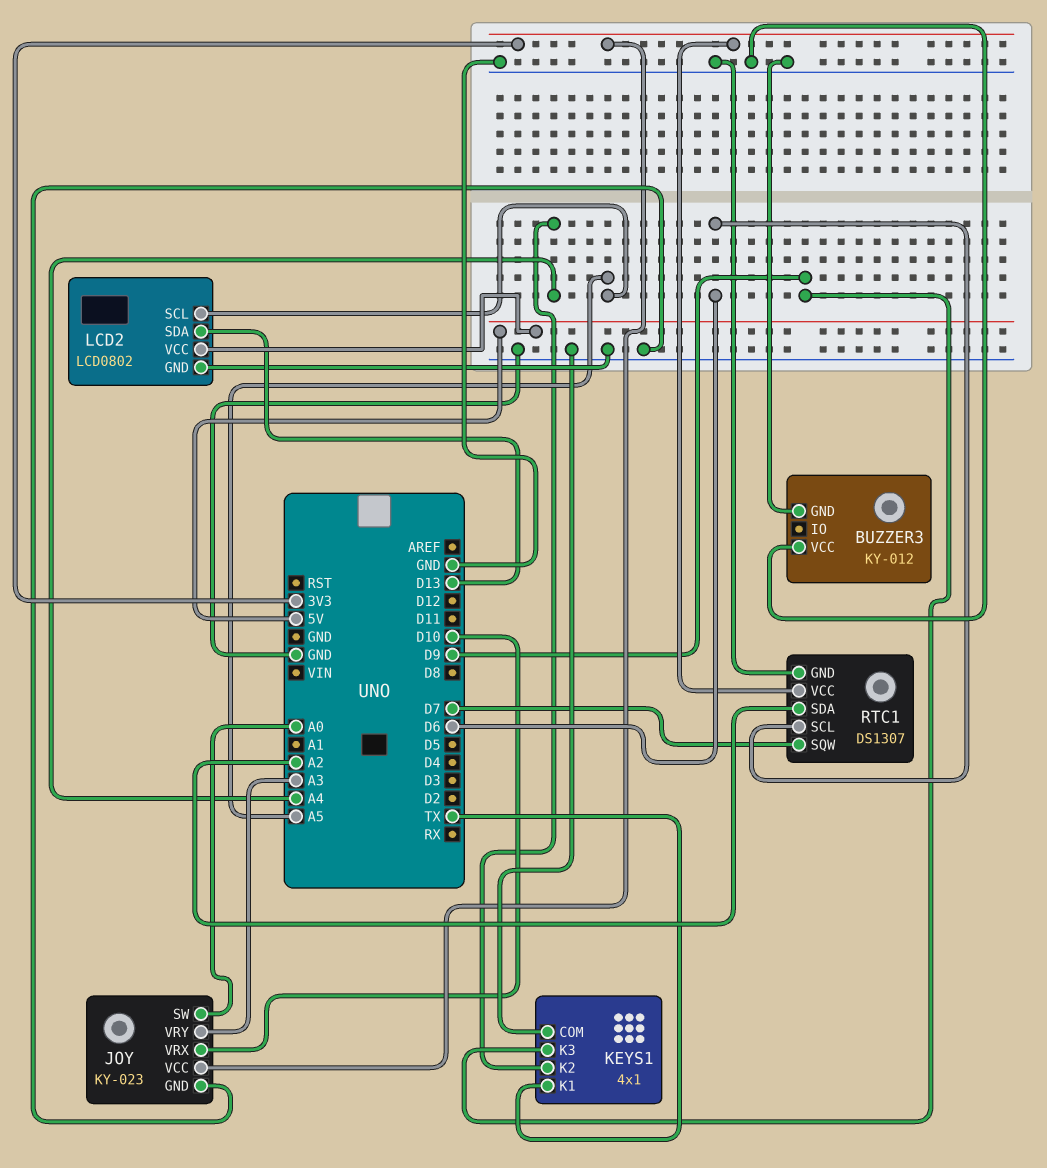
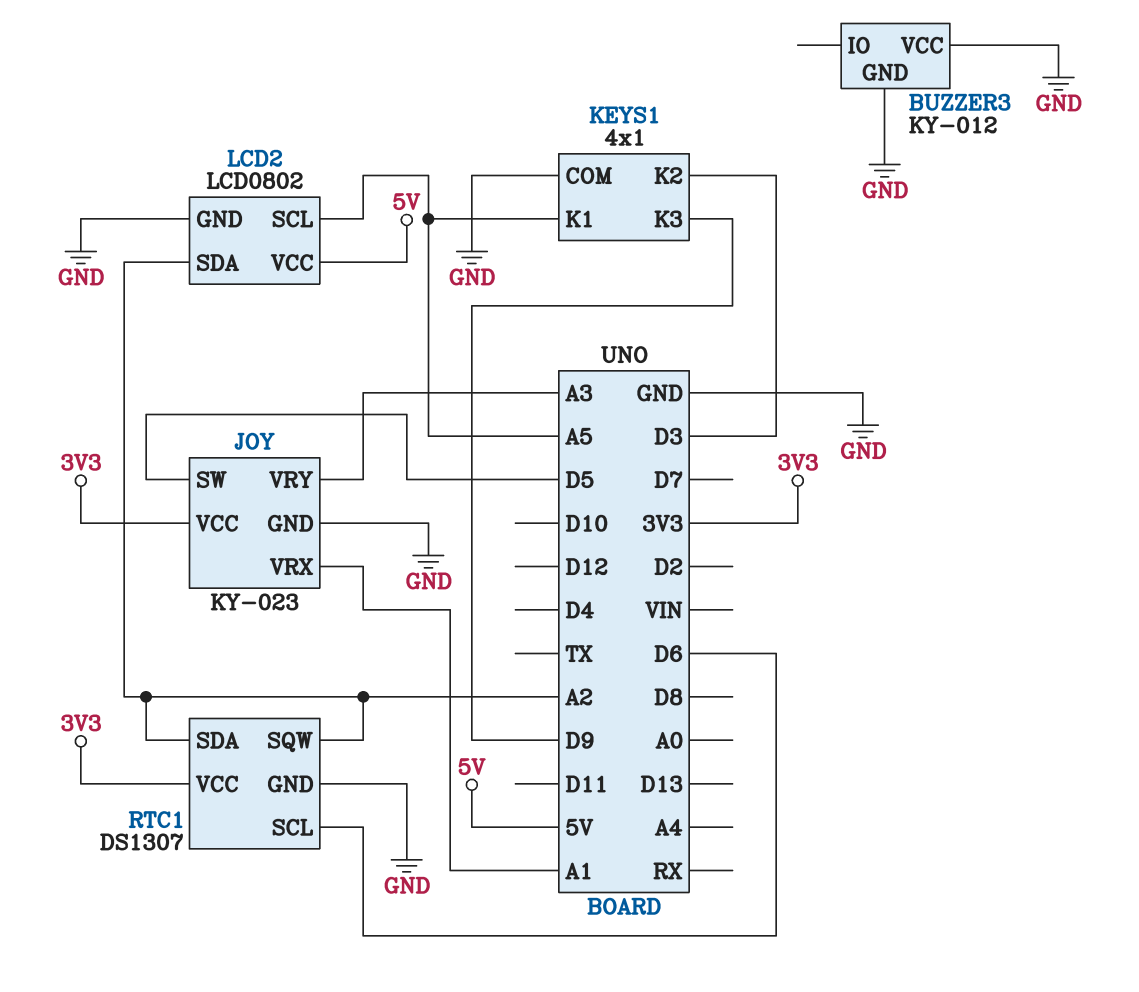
JOY pin SW: A0 -> D5
JOY pin VRX: D10 -> A1
KEYS1 pin K1: TX -> A5
KEYS1 pin K2: A4 -> D3
LCD2 pin SDA: D13 -> A2
RTC1 pin SQW: D7 -> A2

